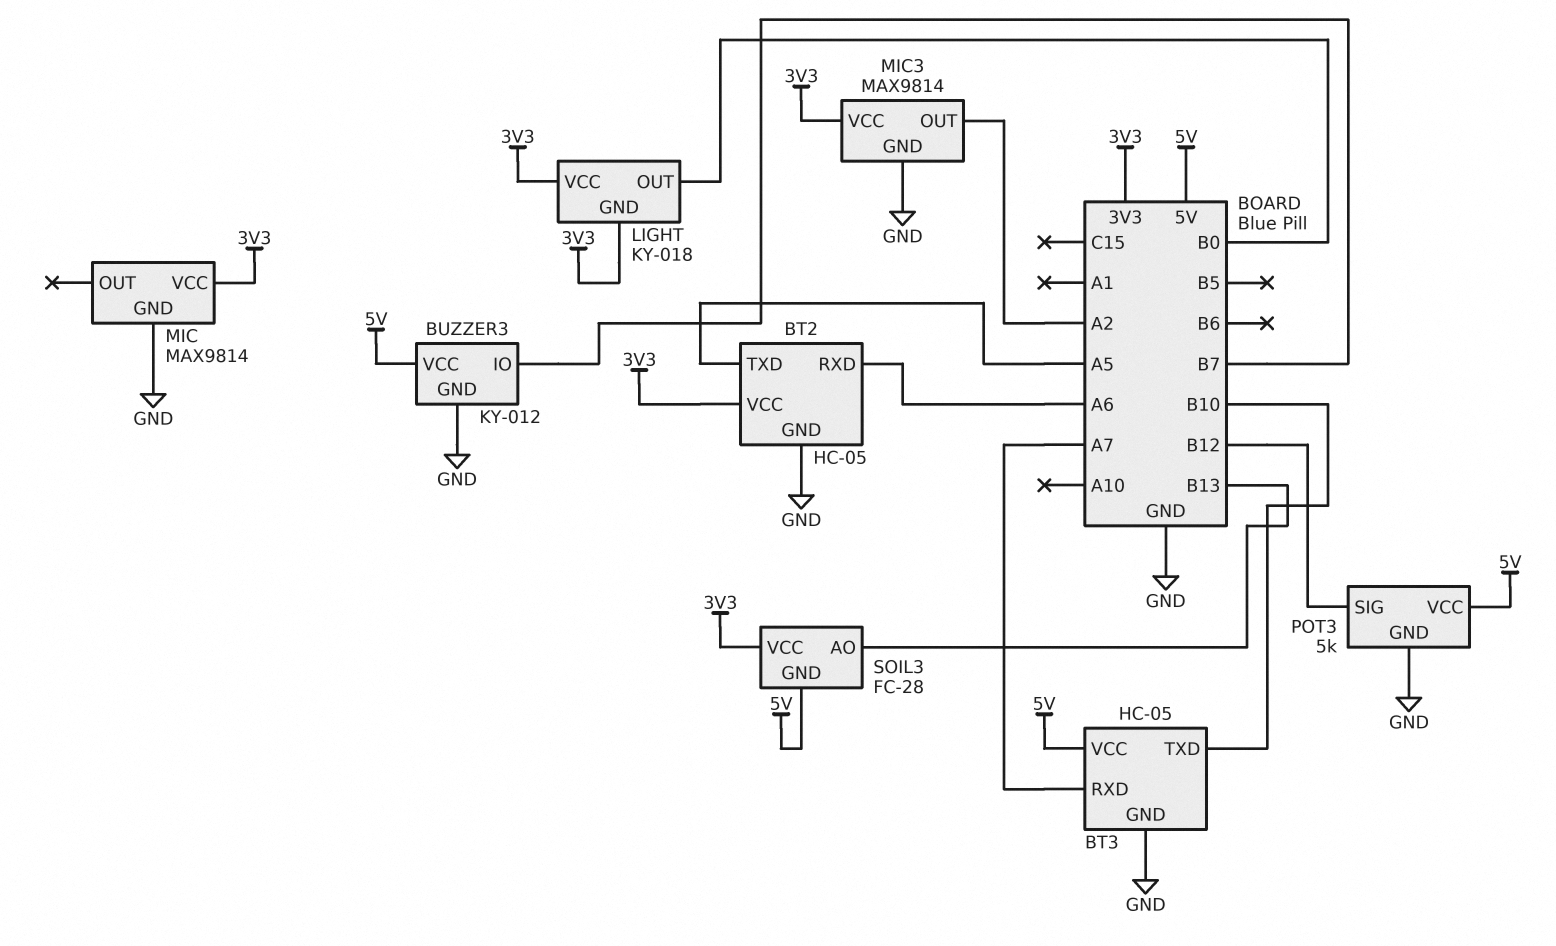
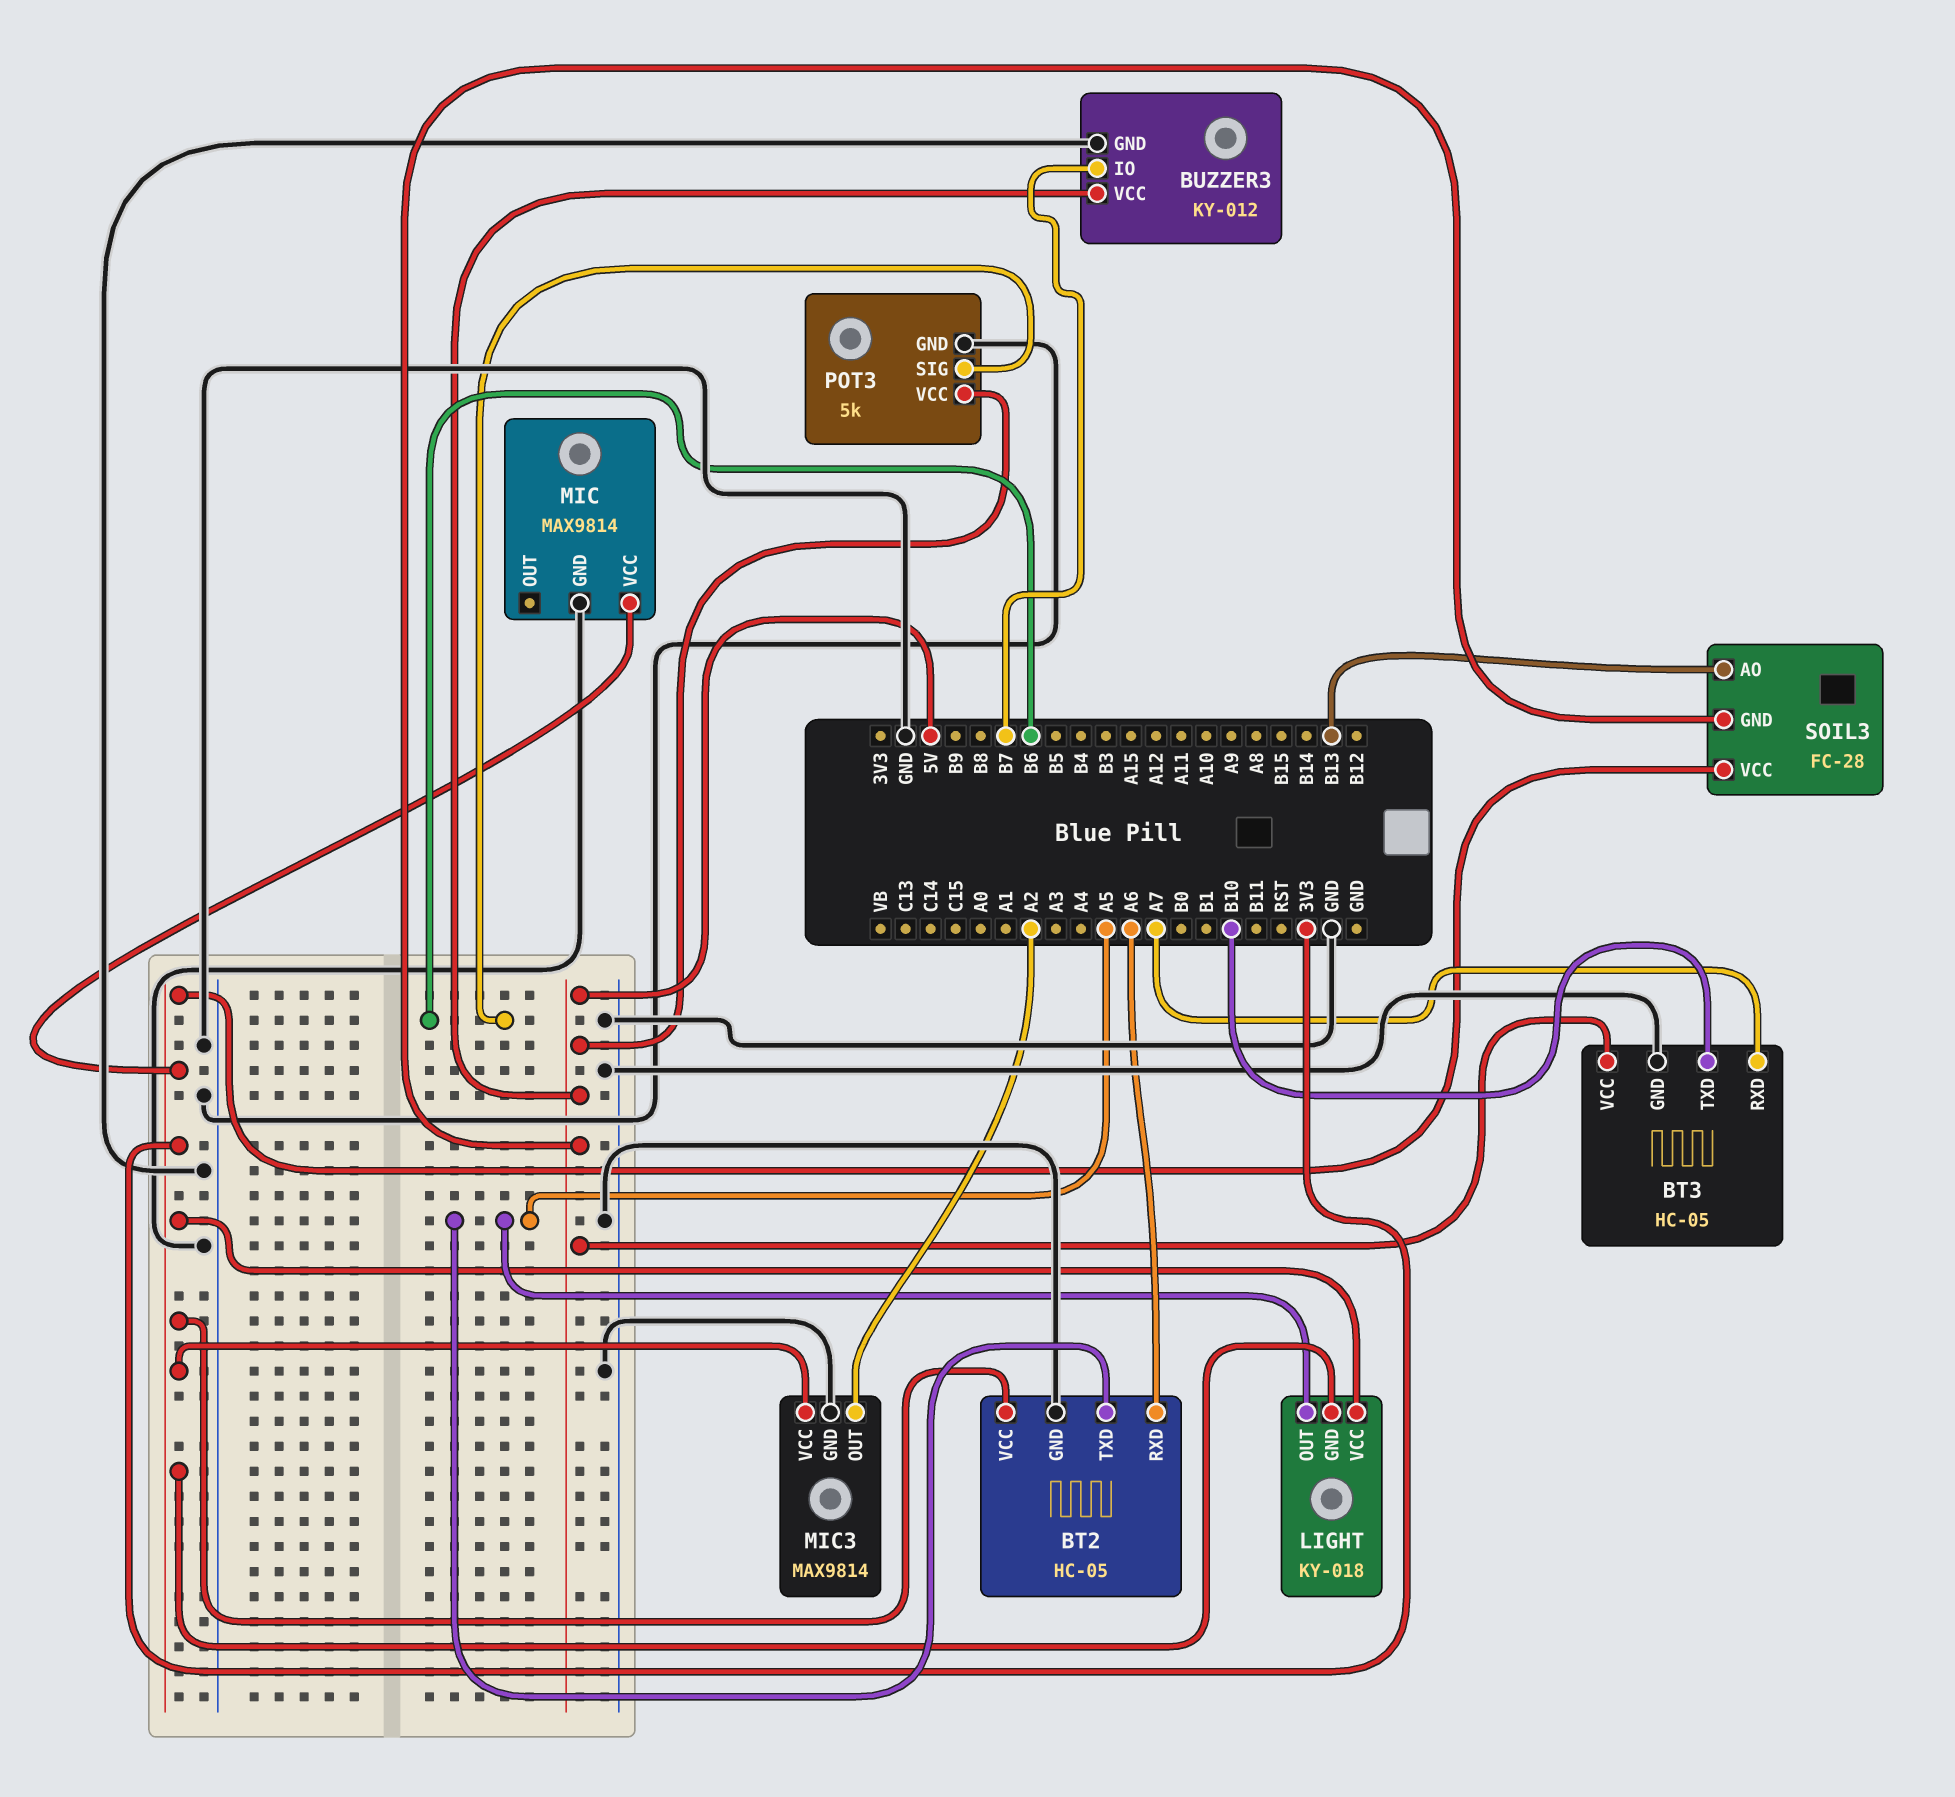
LIGHT pin OUT: B0 -> A5
POT3 pin SIG: B12 -> B6

